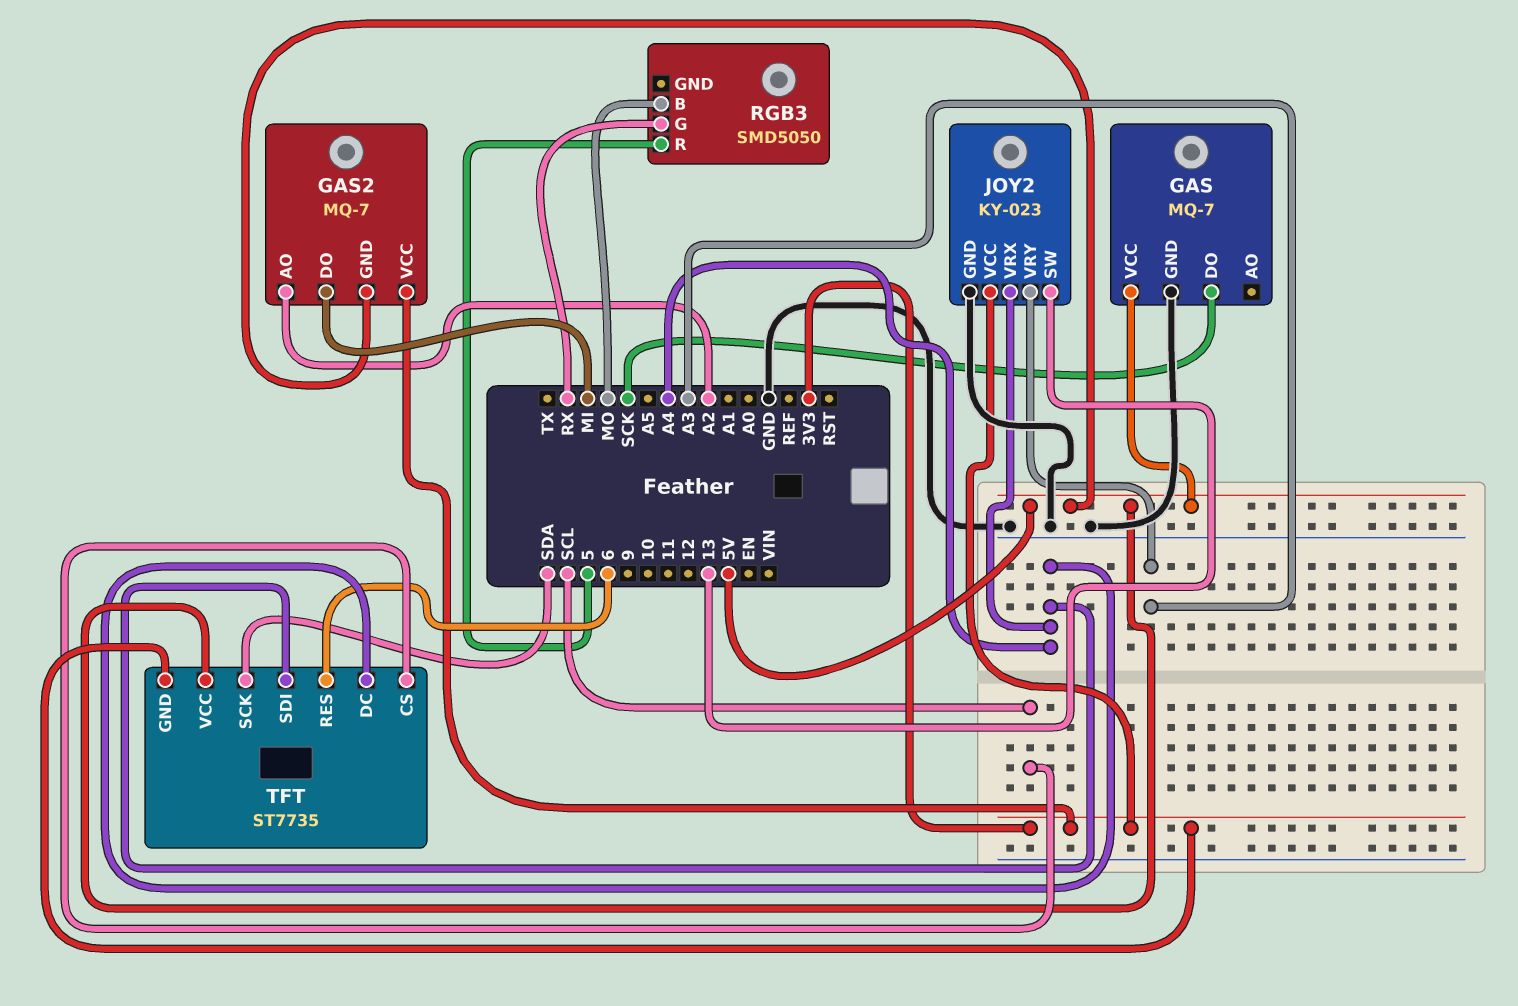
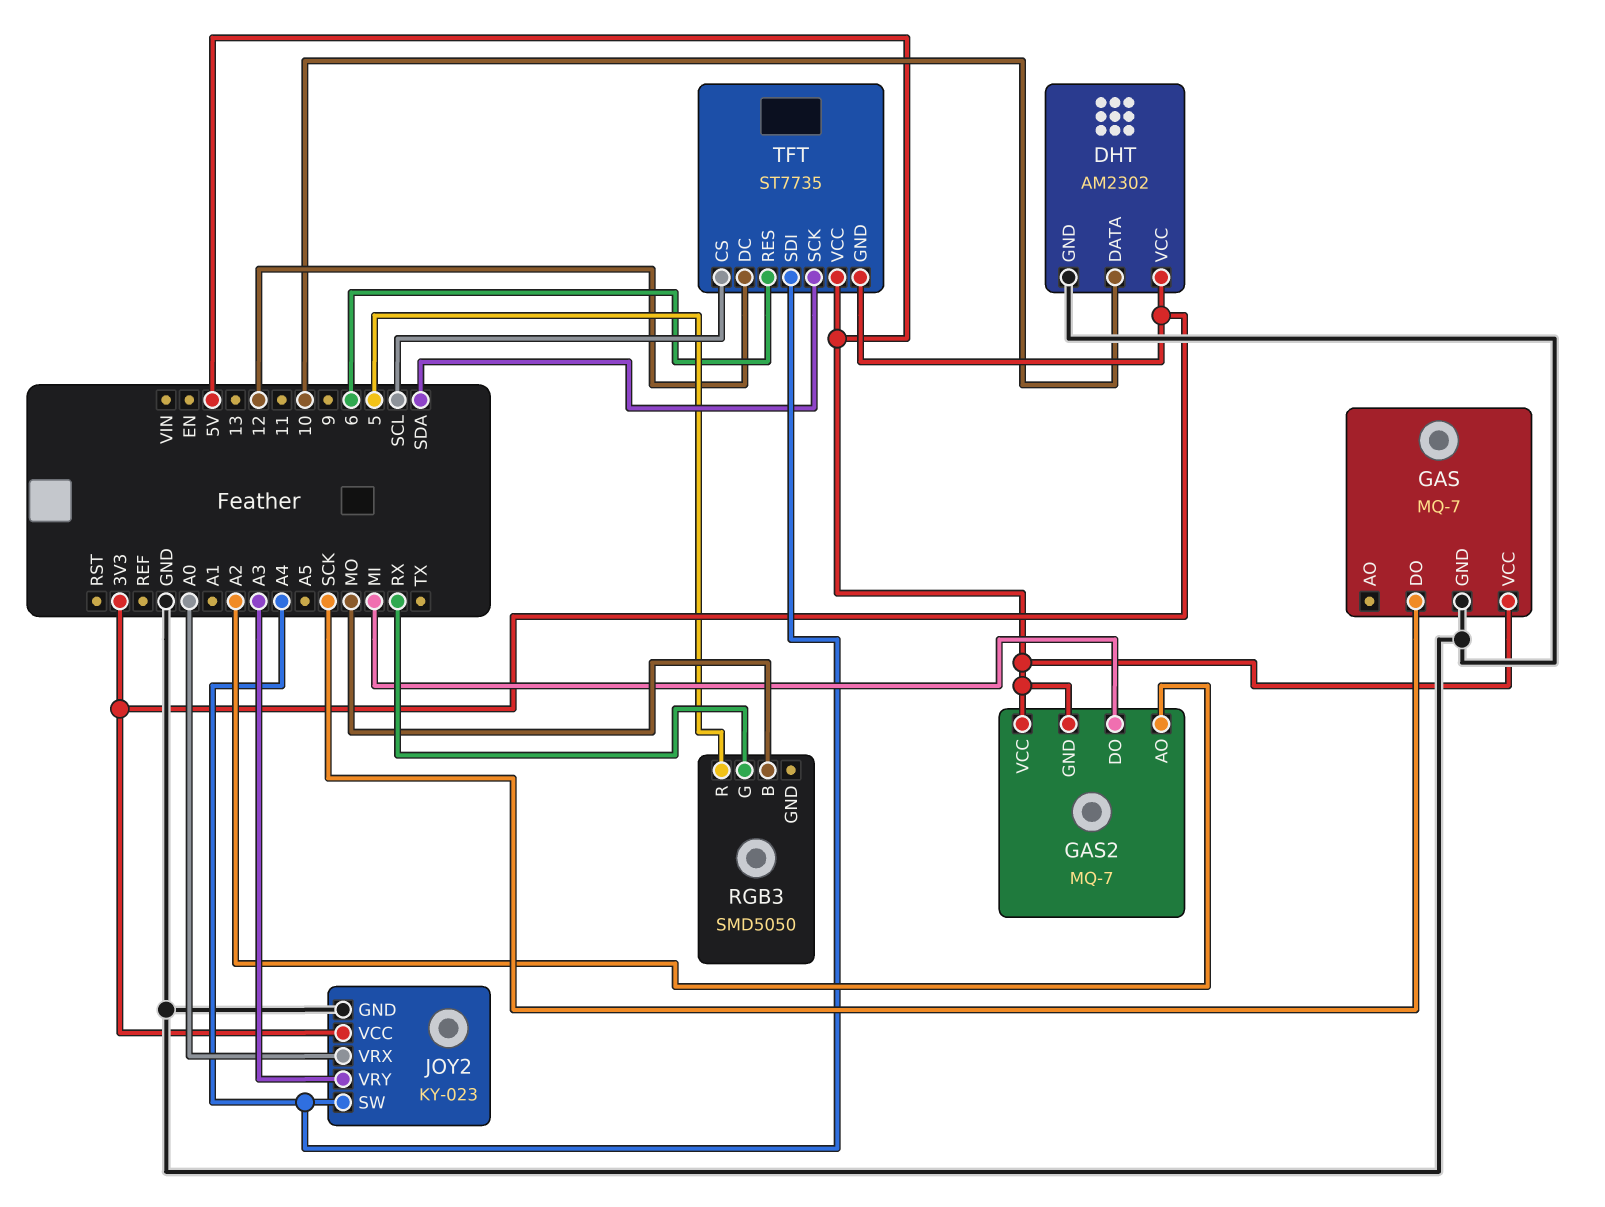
DHT: none -> AM2302
DHT pin DATA: none -> 10
DHT pin GND: none -> GND
DHT pin VCC: none -> 3V3
GAS2 pin VCC: 3V3 -> 5V
JOY2 pin SW: 13 -> A4
JOY2 pin VRX: A4 -> A0
TFT pin DC: A4 -> 12

